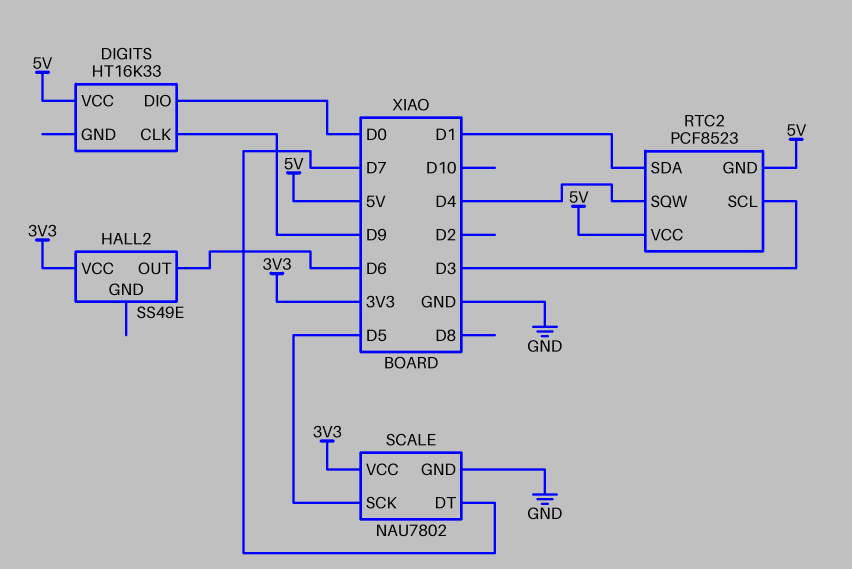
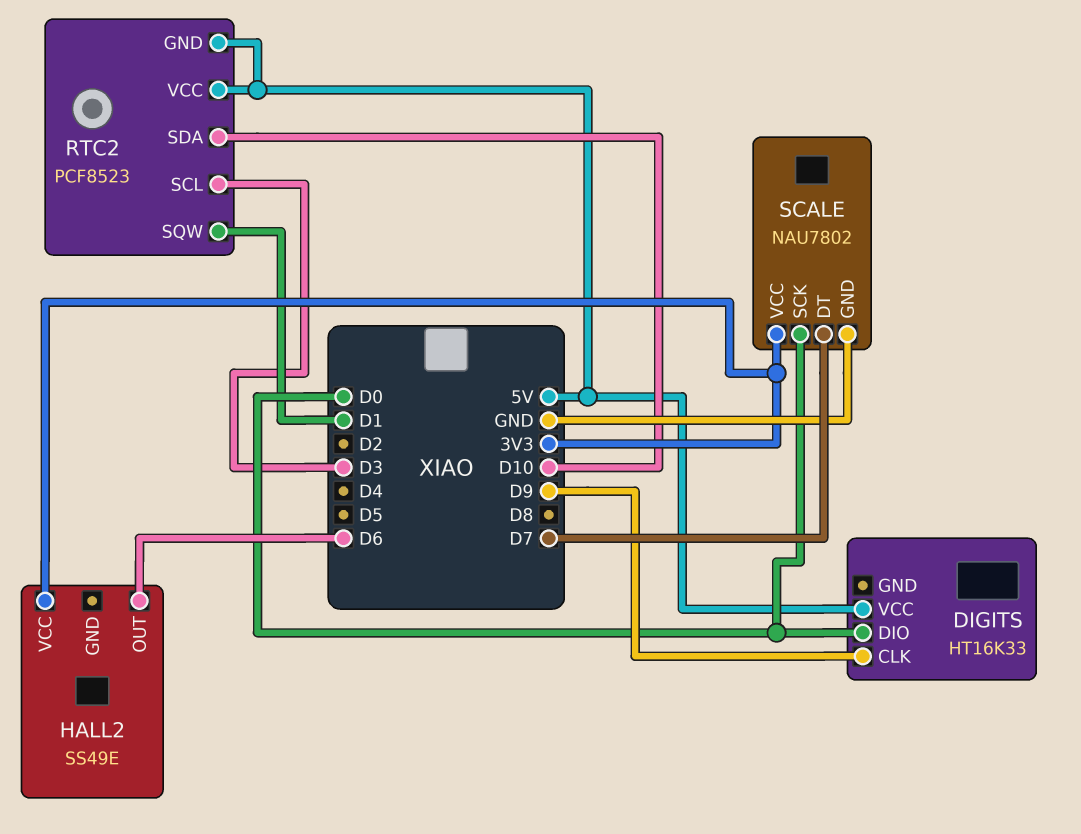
RTC2 pin SDA: D1 -> D10
RTC2 pin SQW: D4 -> D1
SCALE pin SCK: D5 -> D0

